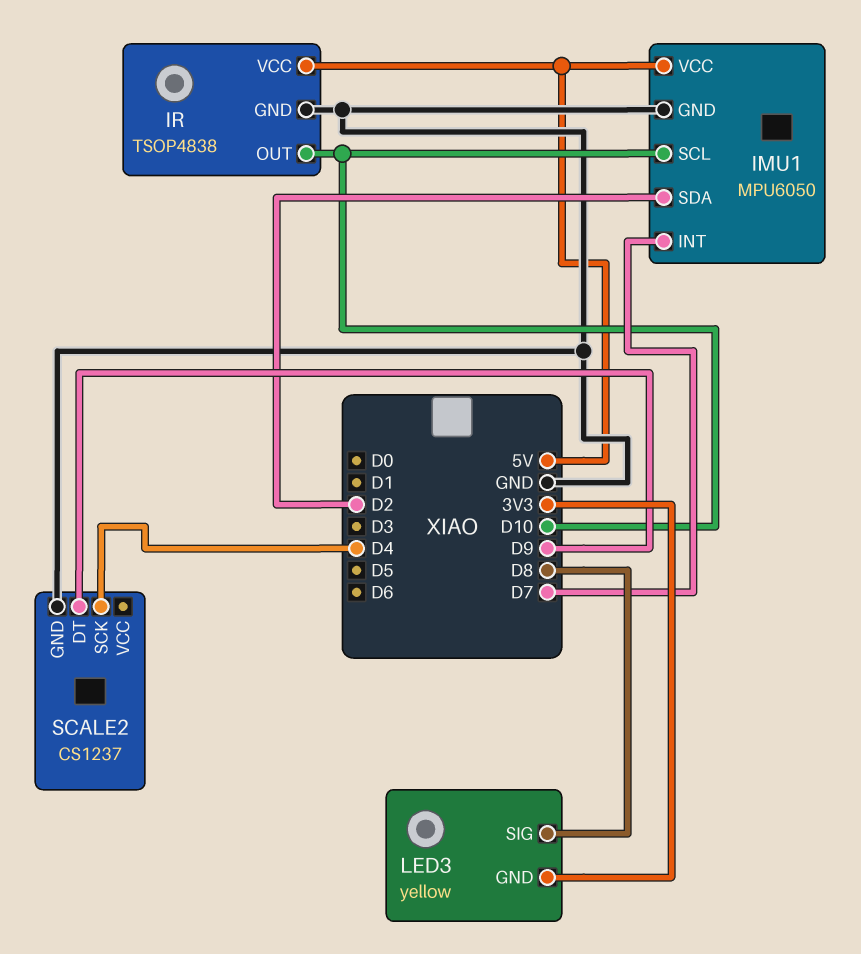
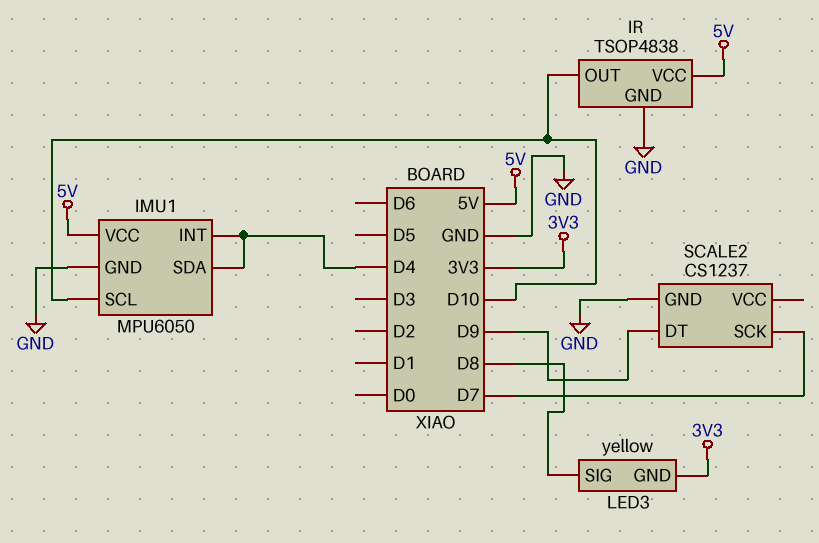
IMU1 pin INT: D7 -> D4
IMU1 pin SDA: D2 -> D4
SCALE2 pin SCK: D4 -> D7

